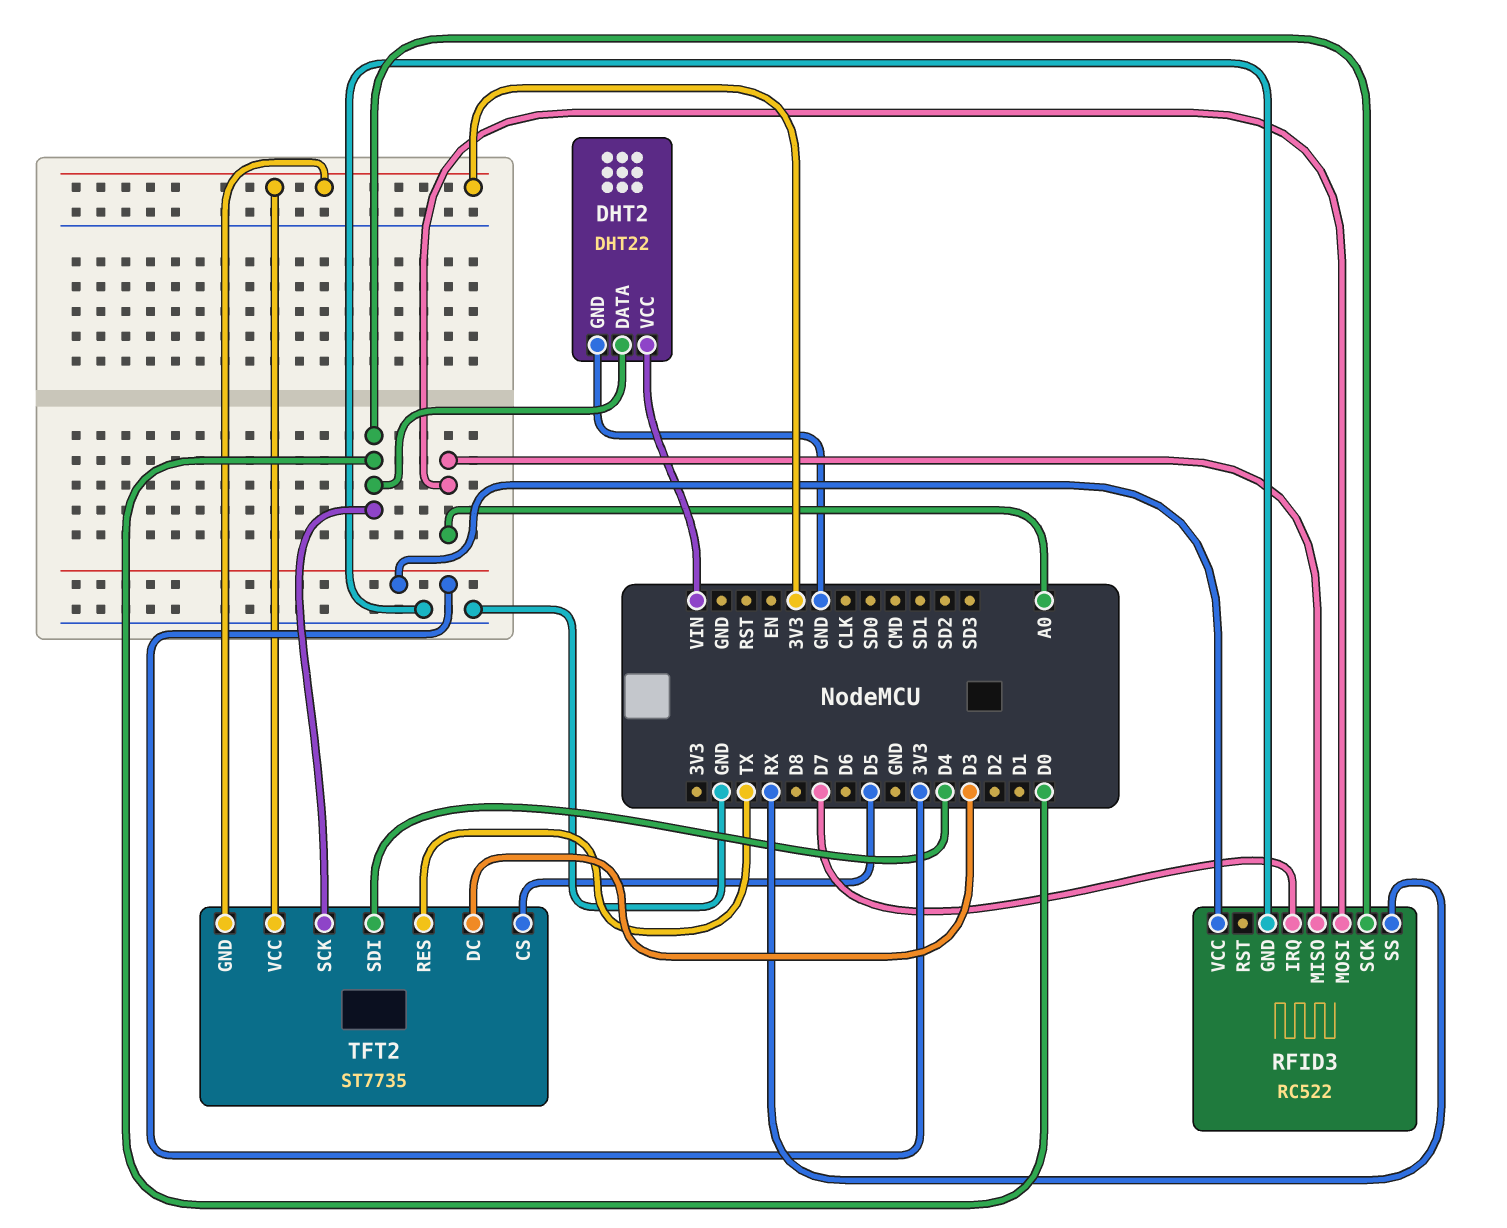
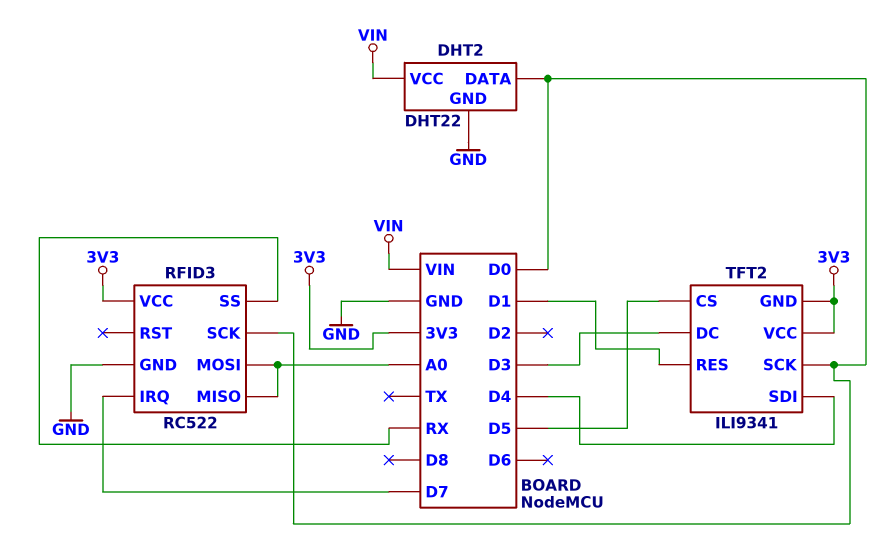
TFT2: ST7735 -> ILI9341
TFT2 pin RES: TX -> D1

